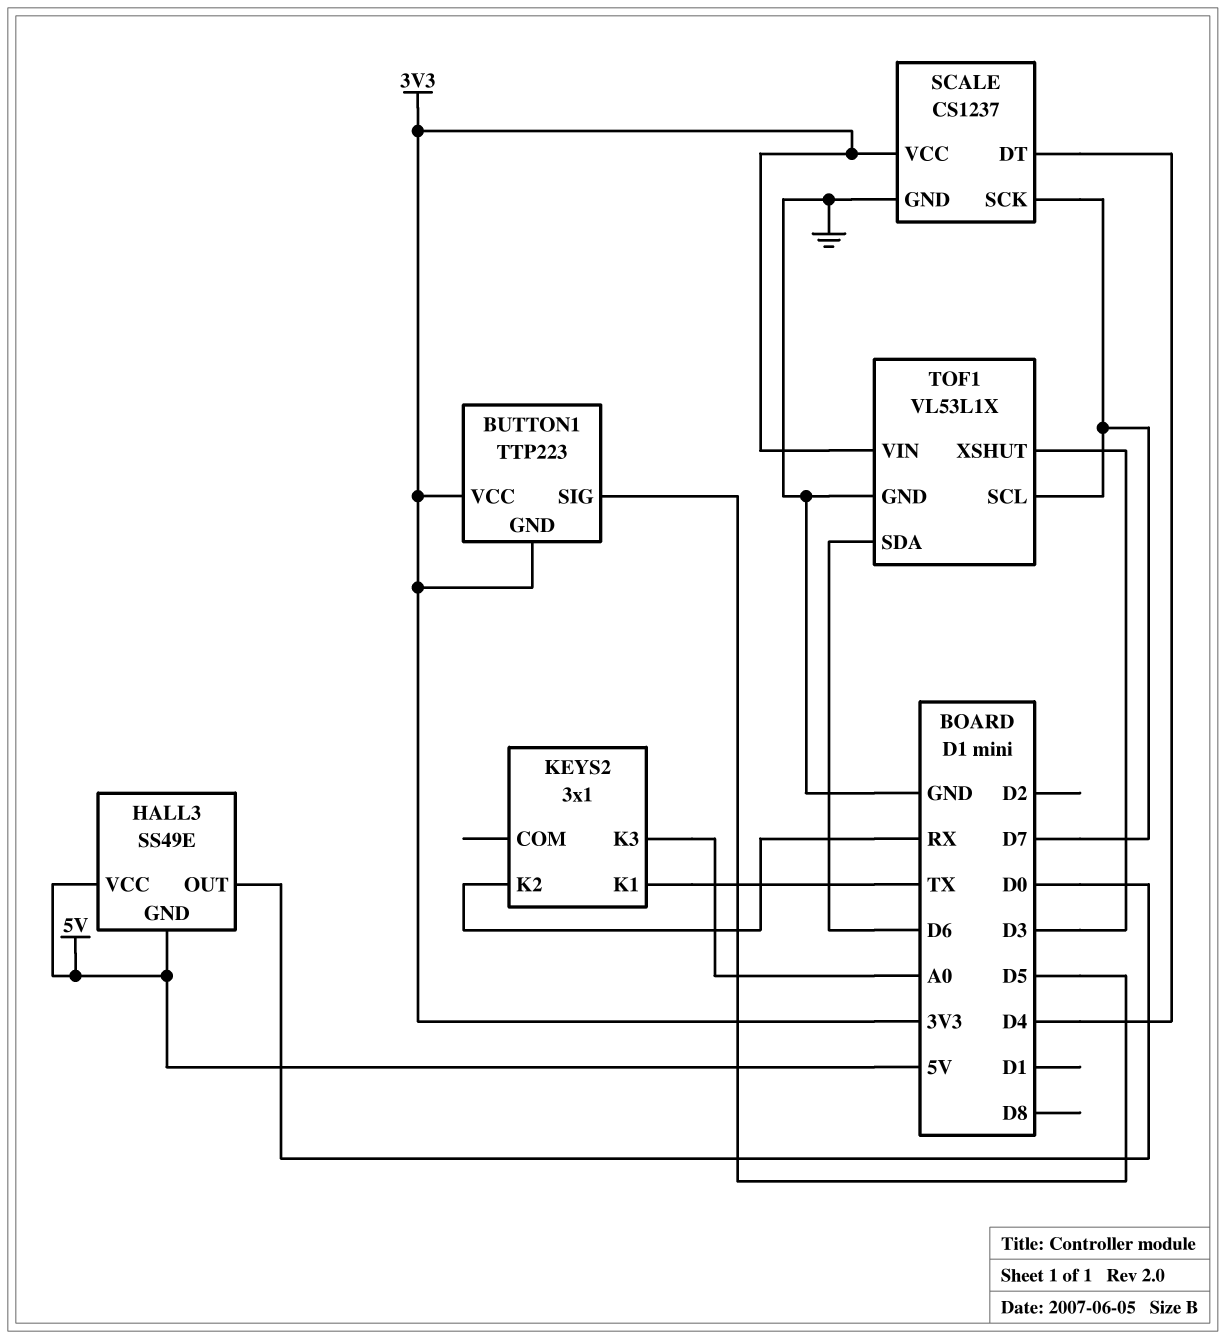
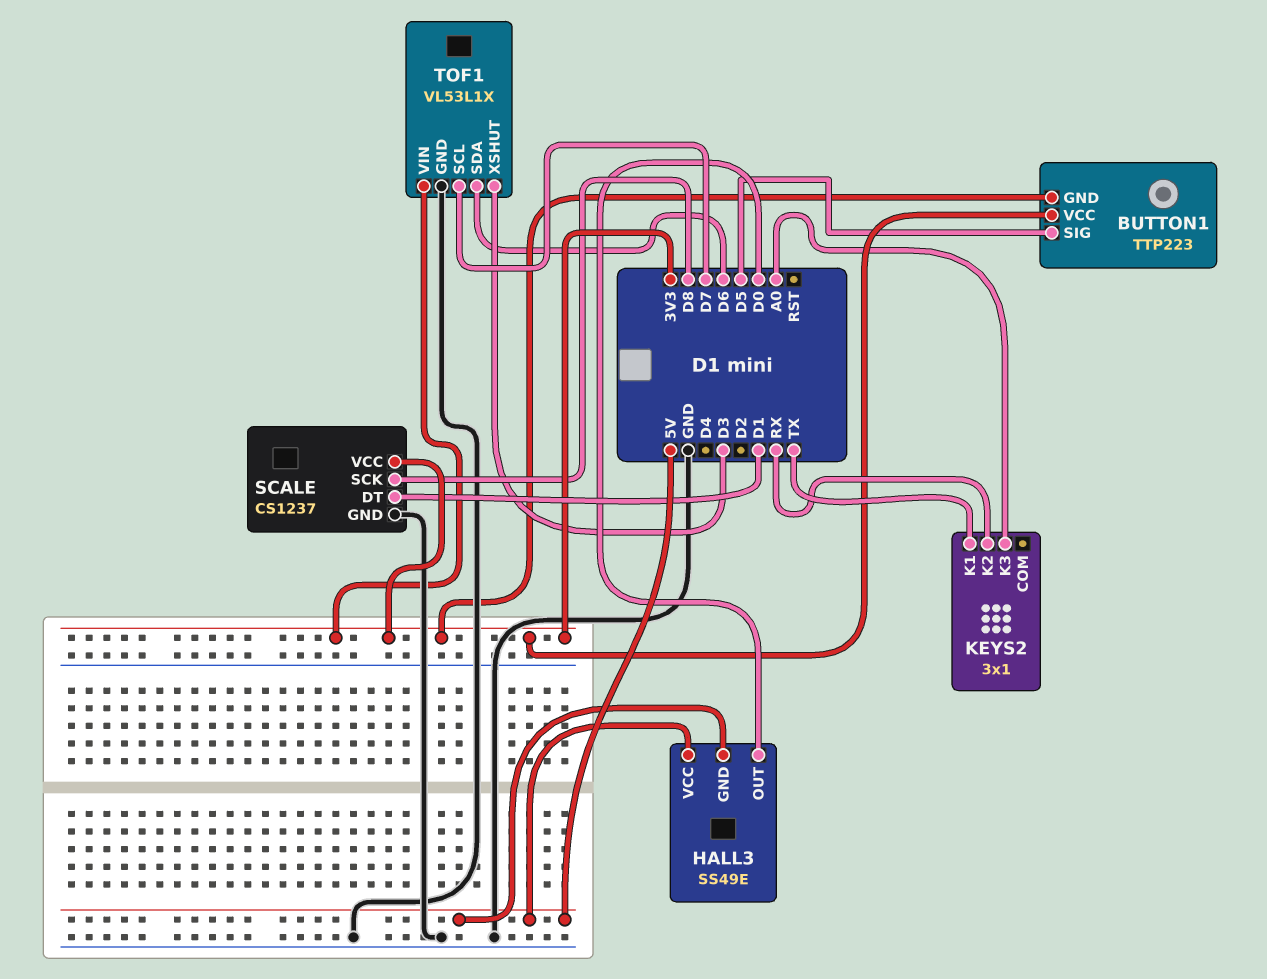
SCALE pin DT: D4 -> D1
SCALE pin SCK: D7 -> D8

